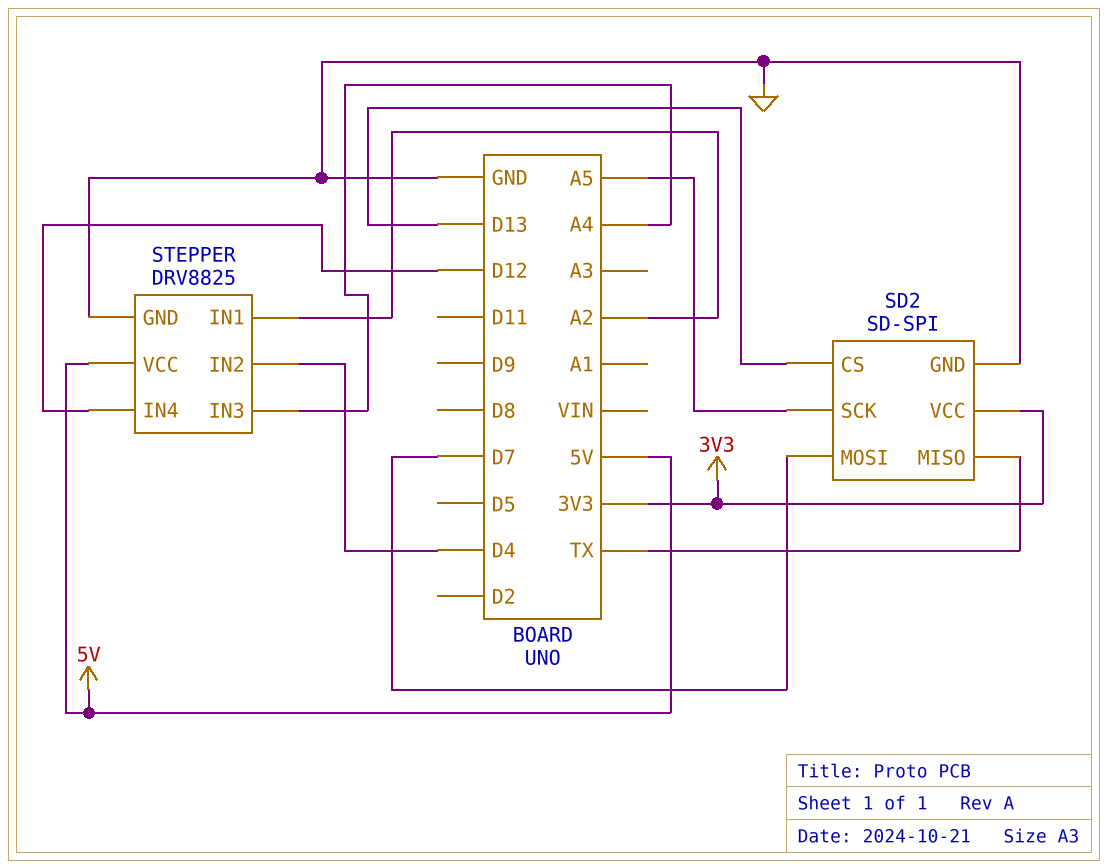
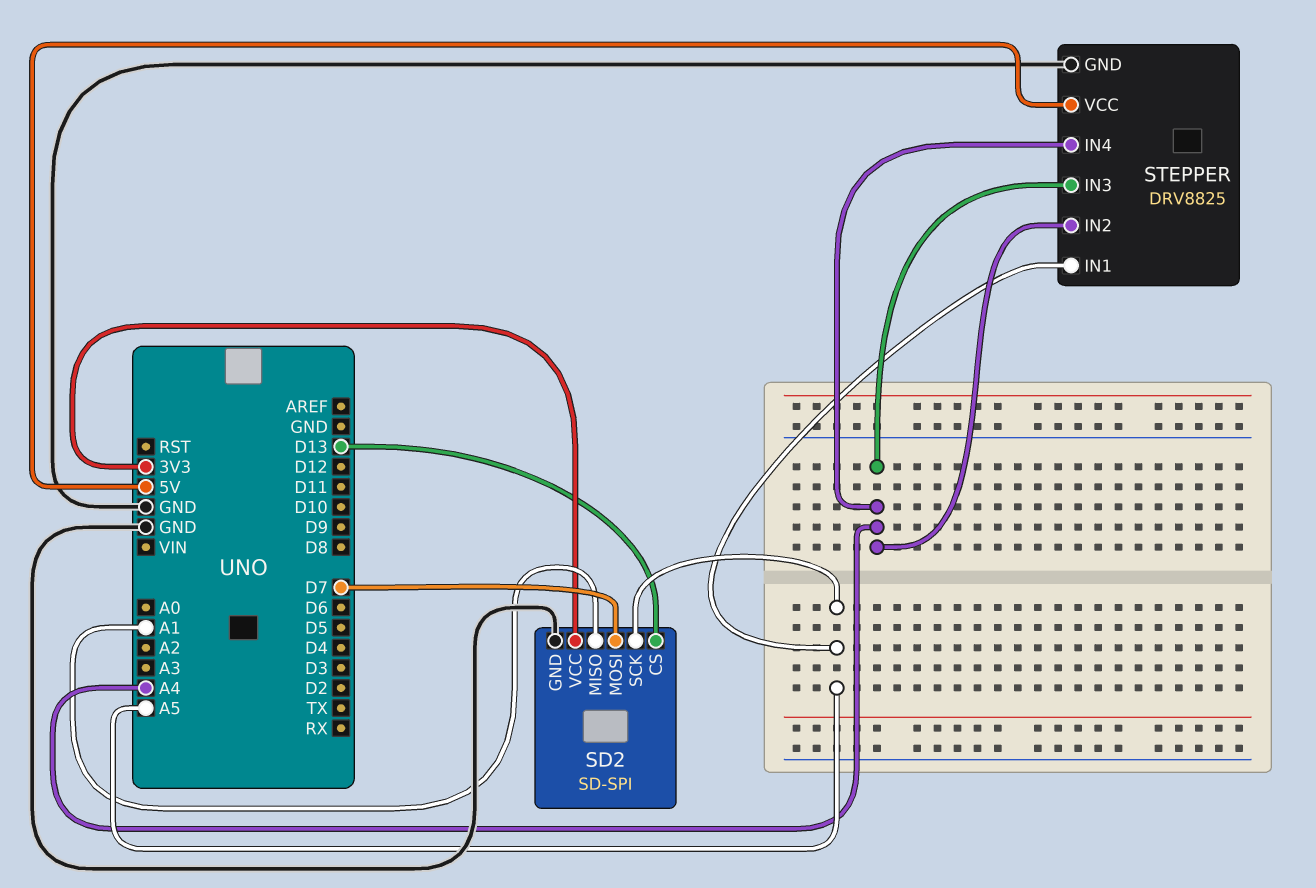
SD2 pin MISO: TX -> A1
STEPPER pin IN1: A2 -> A5
STEPPER pin IN2: D4 -> A4
STEPPER pin IN4: D12 -> A4

